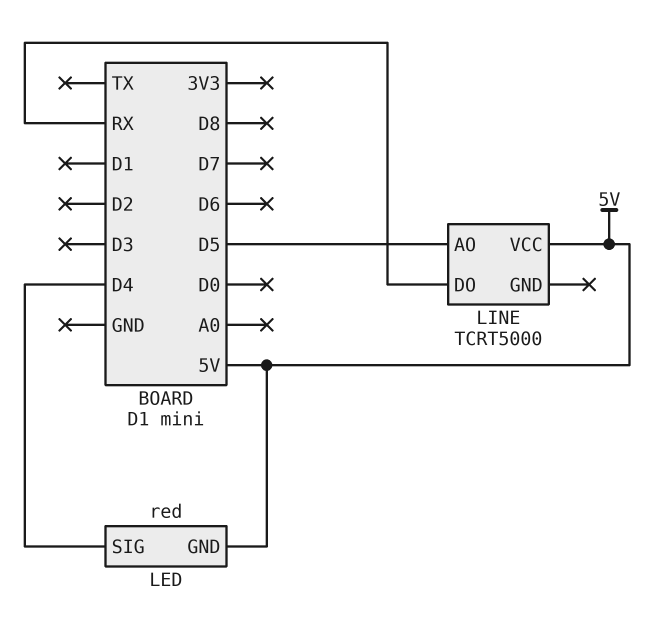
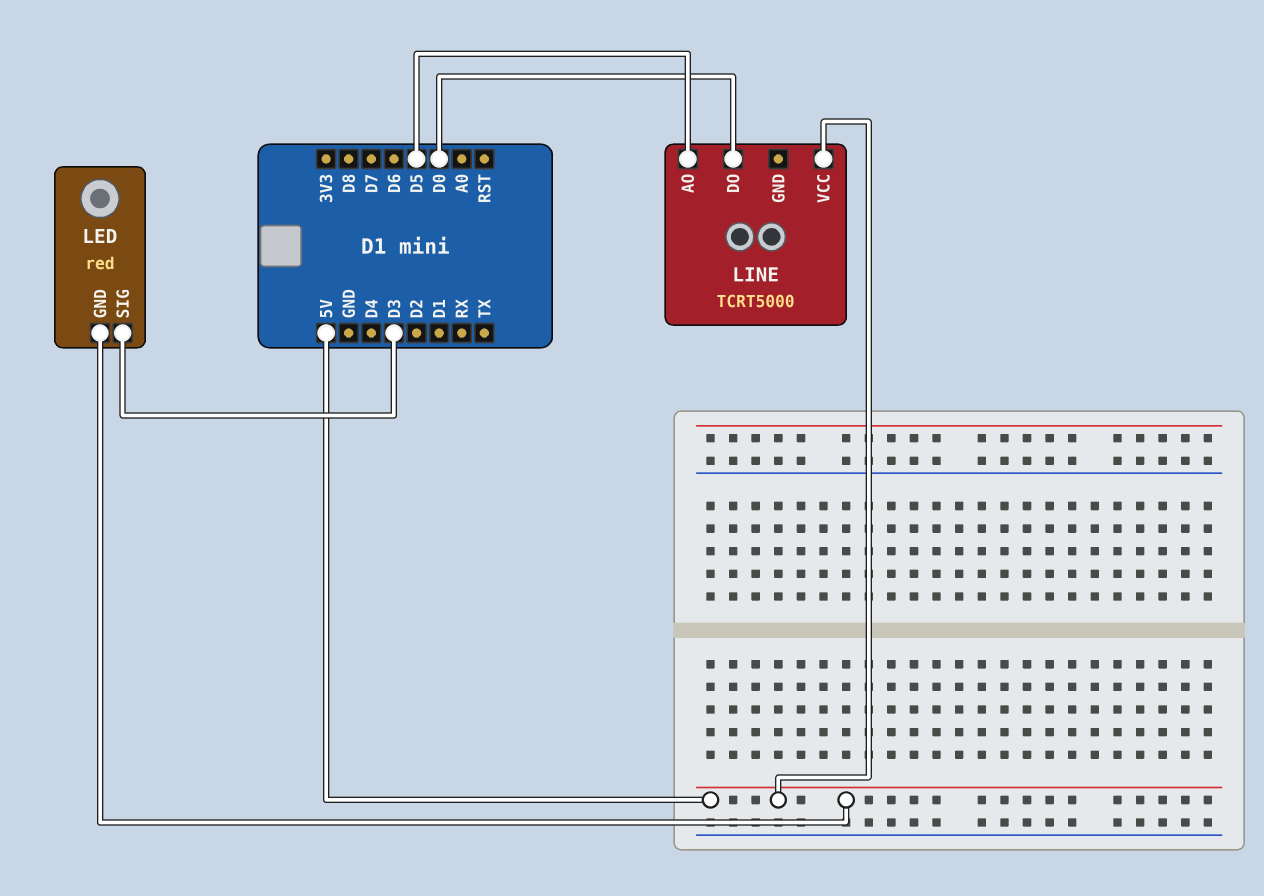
LED pin SIG: D4 -> D3
LINE pin DO: RX -> D0

